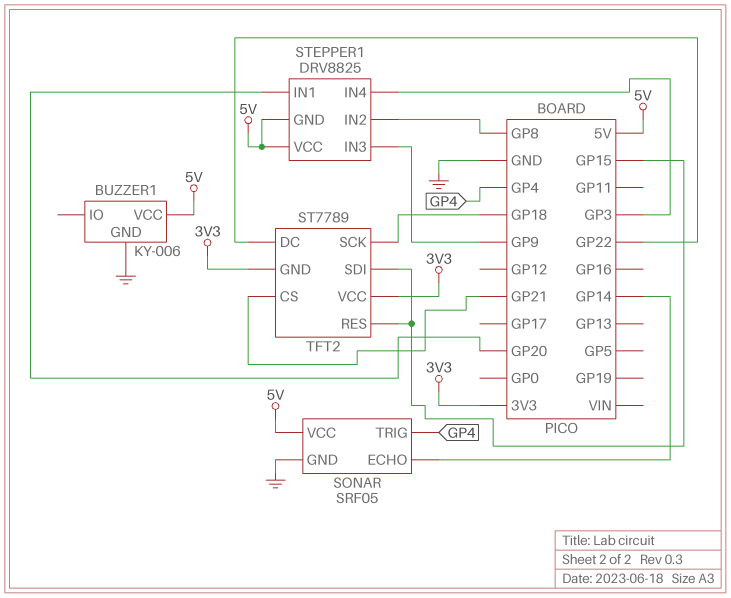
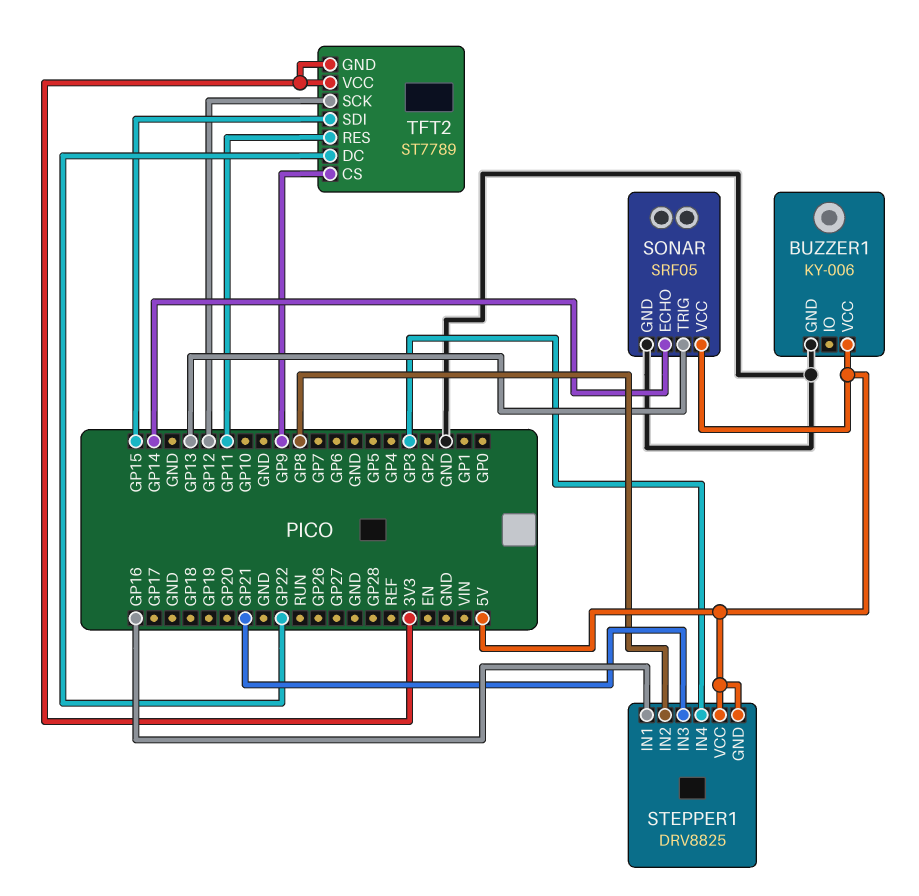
SONAR pin TRIG: GP4 -> GP13
STEPPER1 pin IN1: GP20 -> GP16
STEPPER1 pin IN3: GP9 -> GP21
TFT2 pin CS: GP21 -> GP9
TFT2 pin RES: GP15 -> GP11
TFT2 pin SCK: GP18 -> GP12

